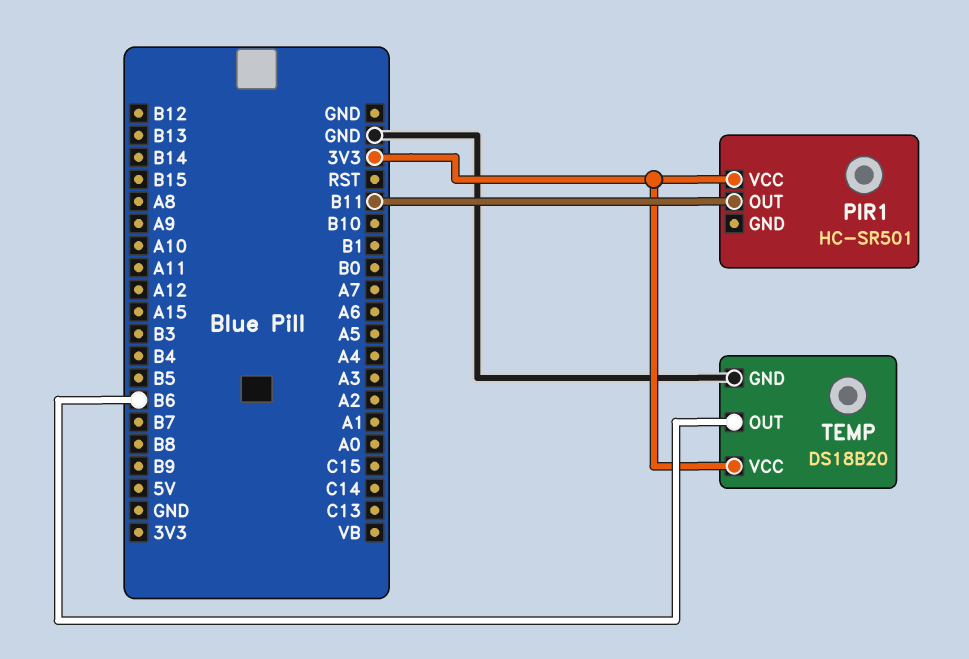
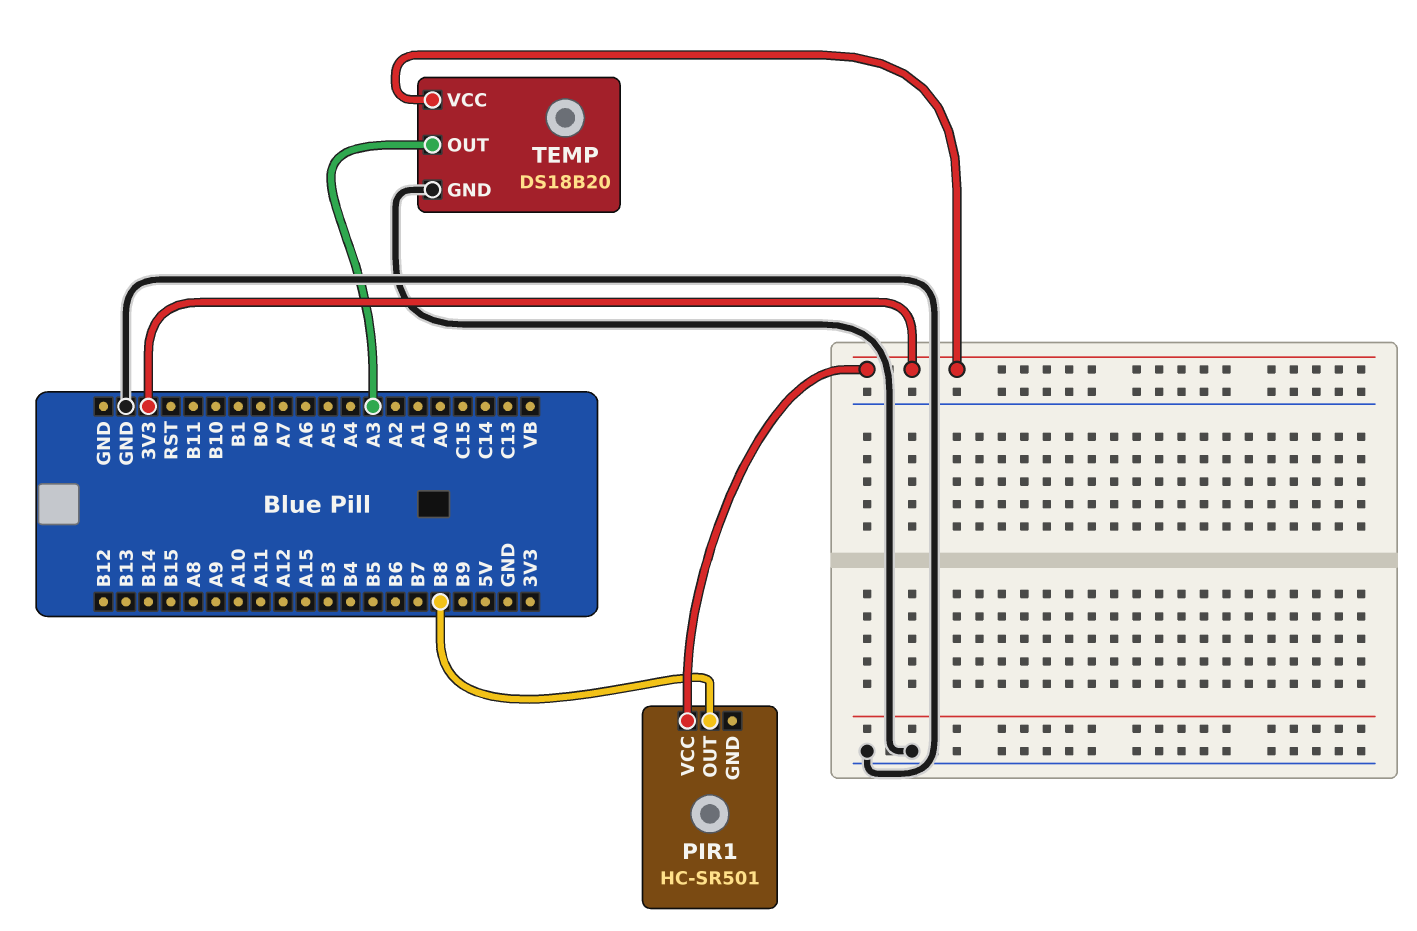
PIR1 pin OUT: B11 -> B8
TEMP pin OUT: B6 -> A3

